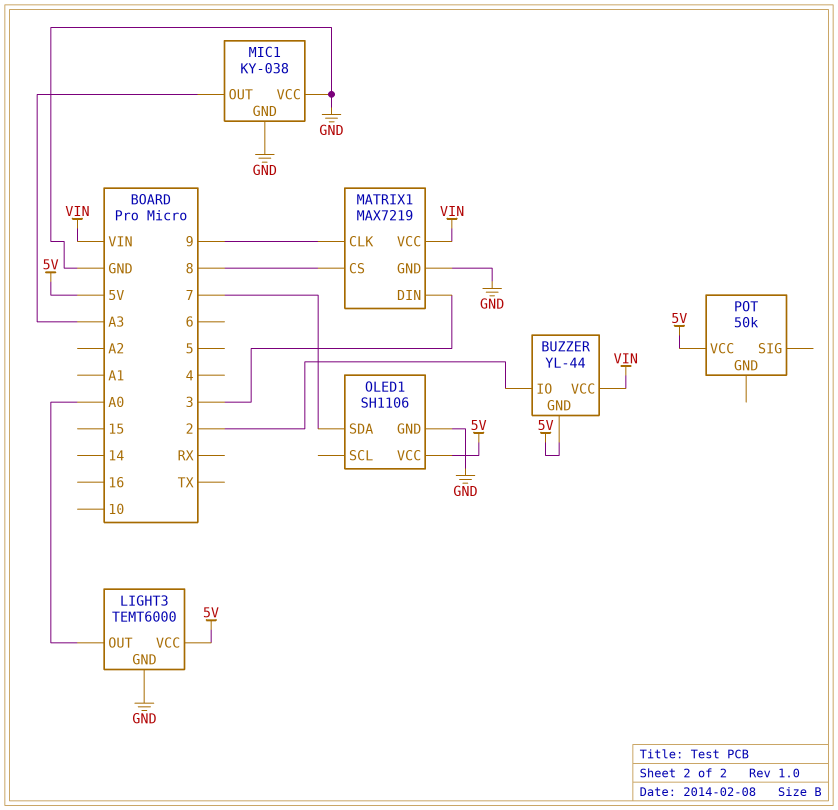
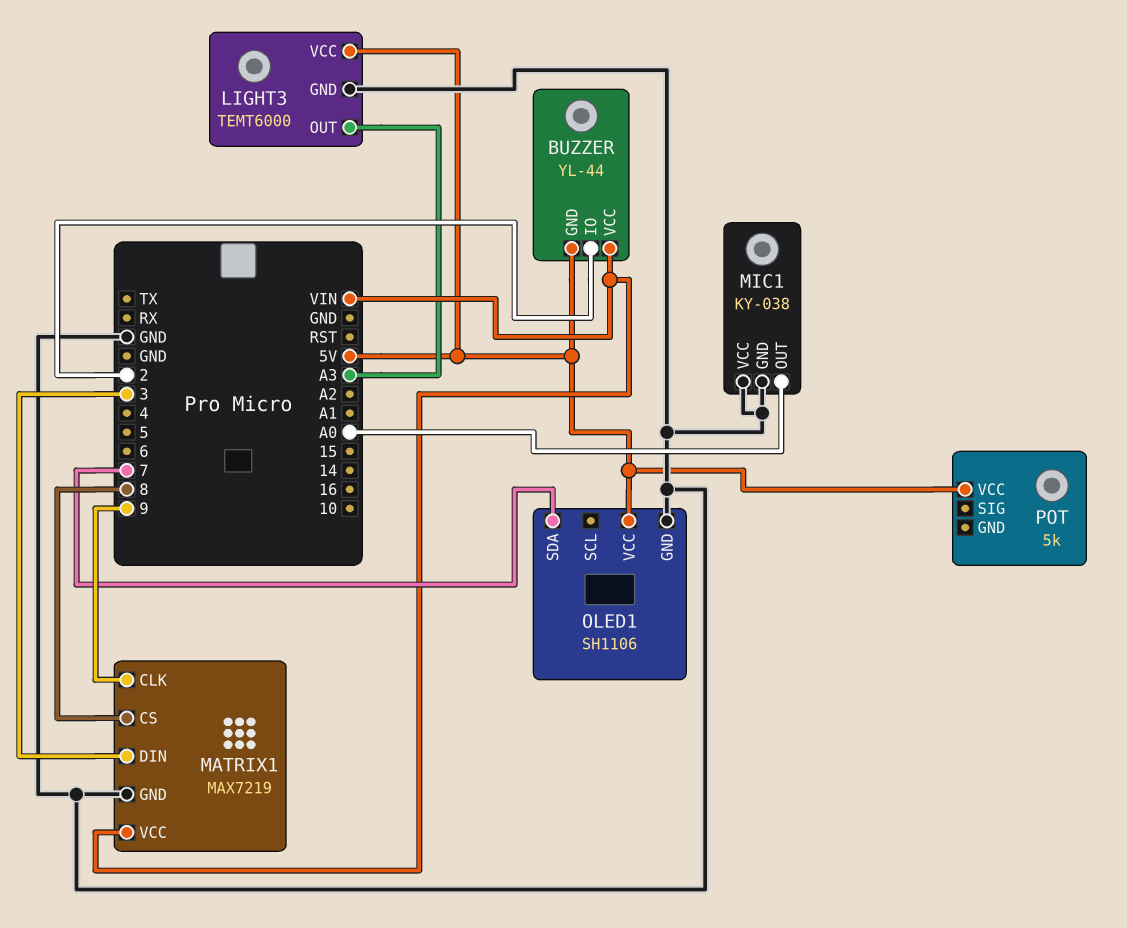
LIGHT3 pin OUT: A0 -> A3
MIC1 pin OUT: A3 -> A0
POT: 50k -> 5k

